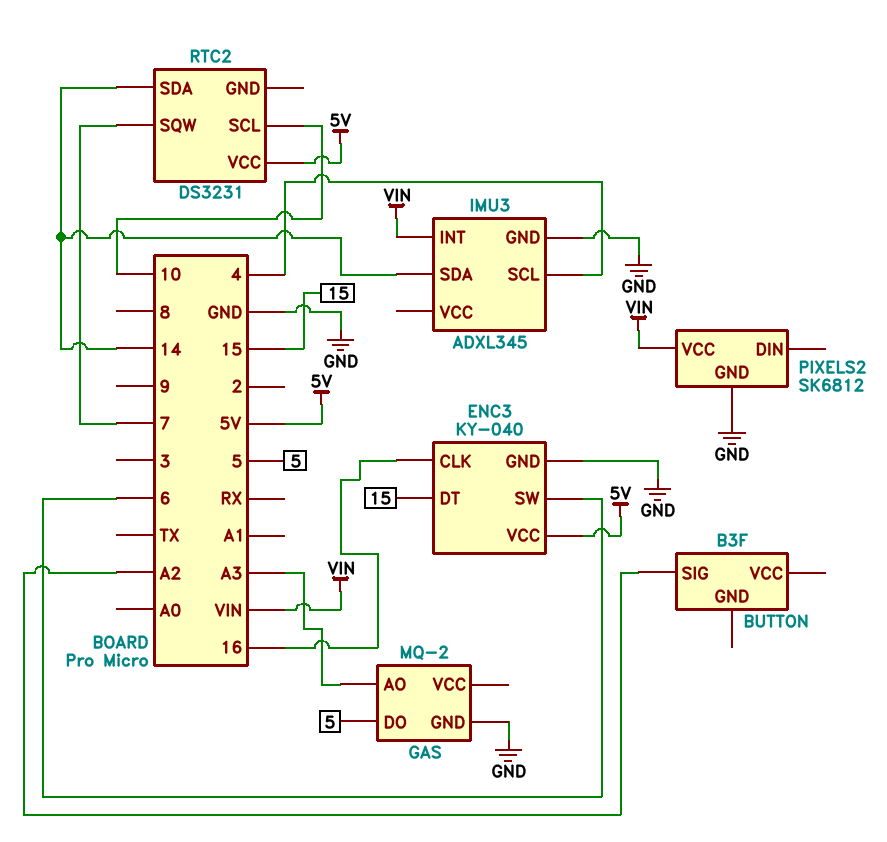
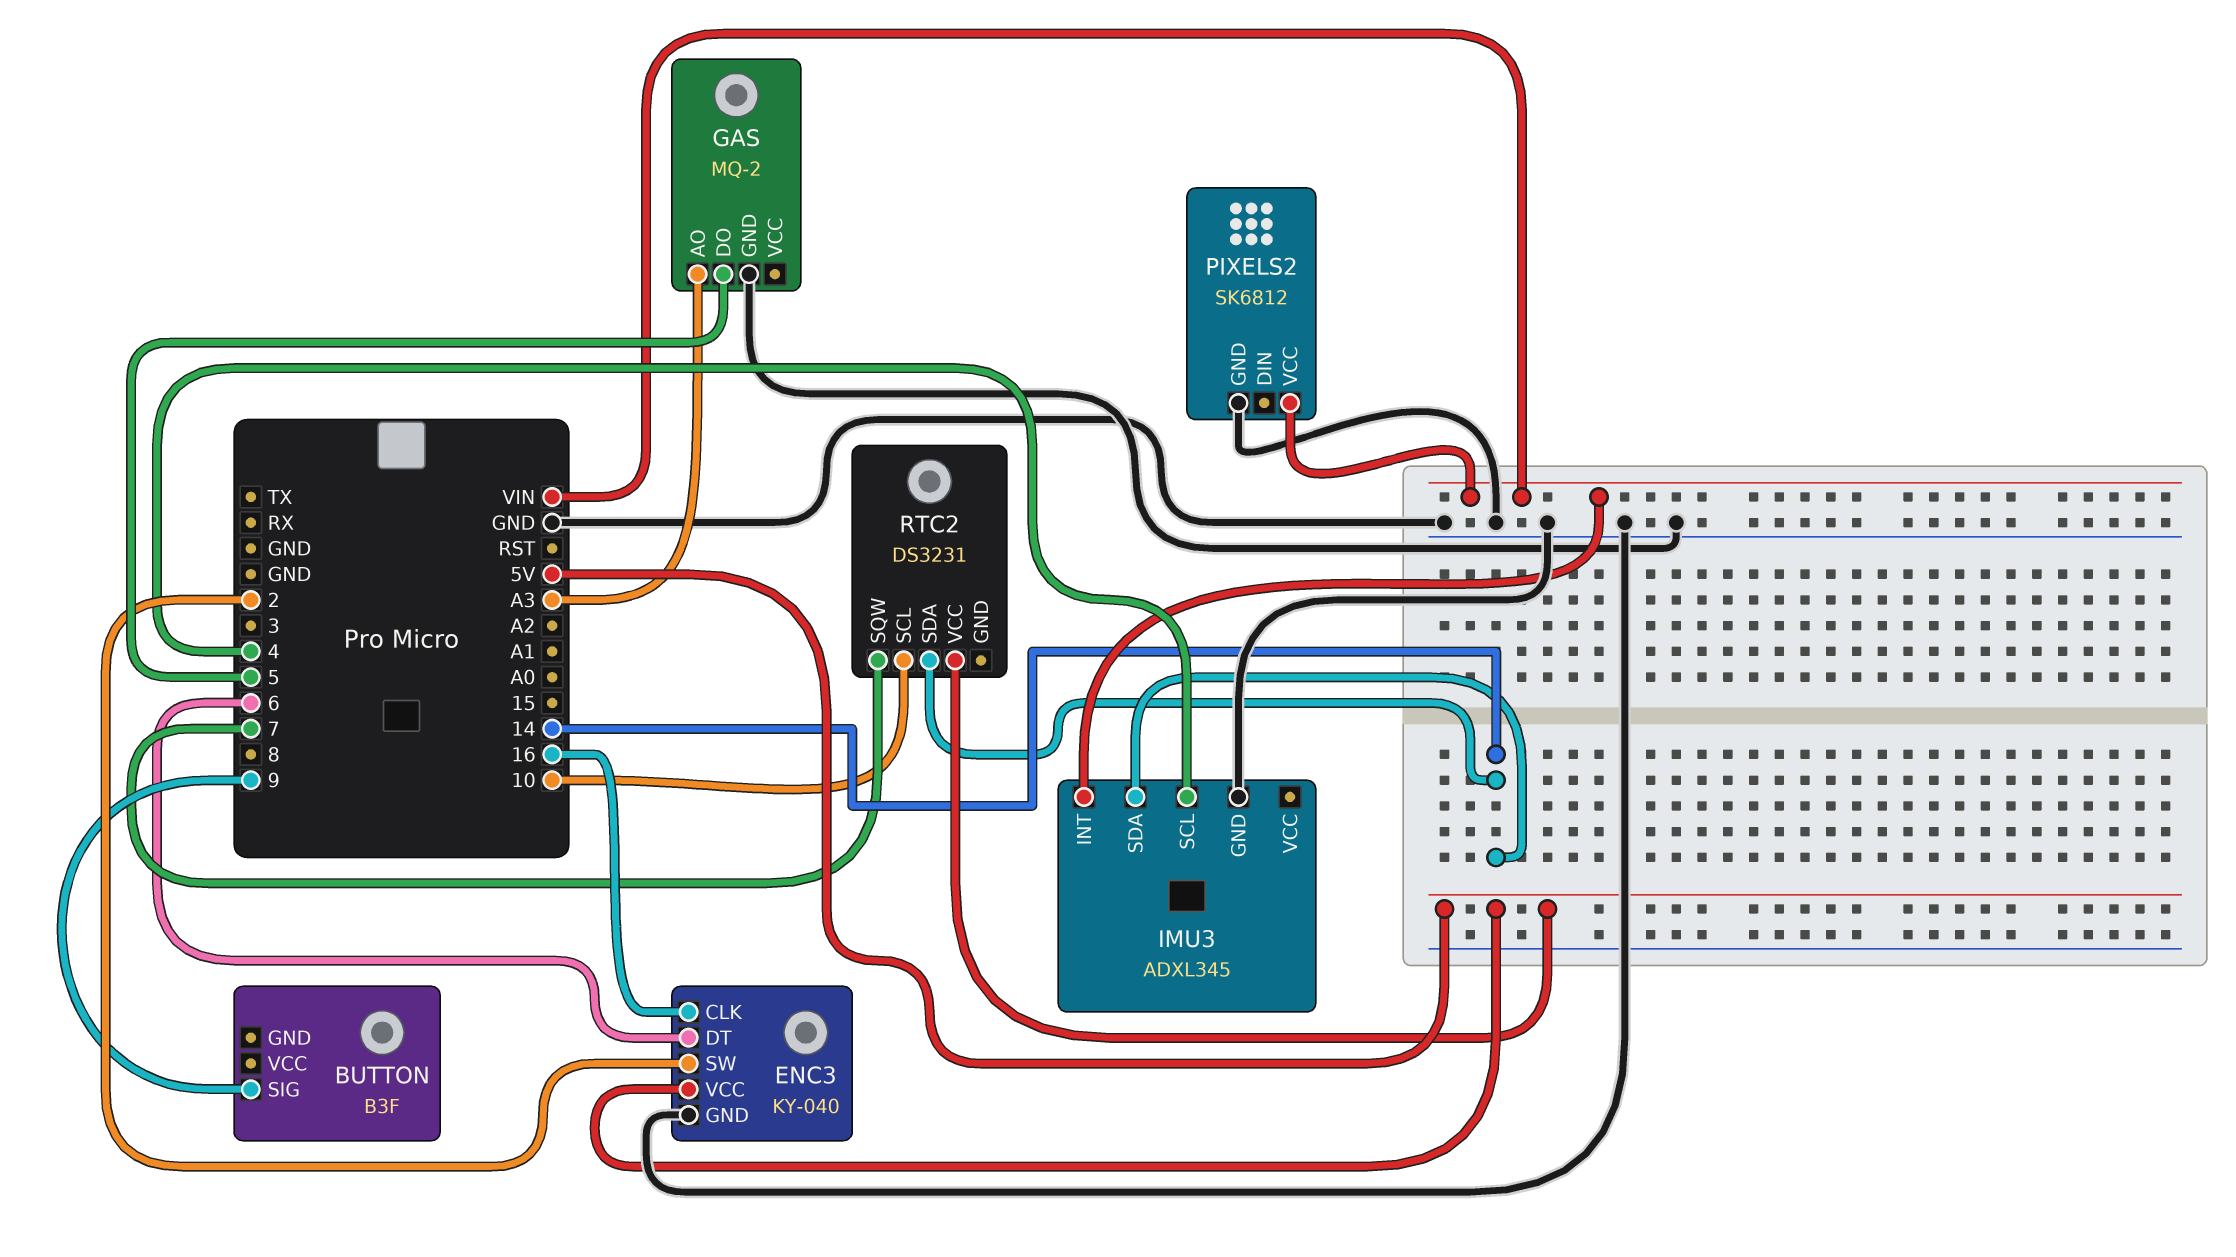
BUTTON pin SIG: A2 -> 9
ENC3 pin DT: 15 -> 6
ENC3 pin SW: 6 -> 2

